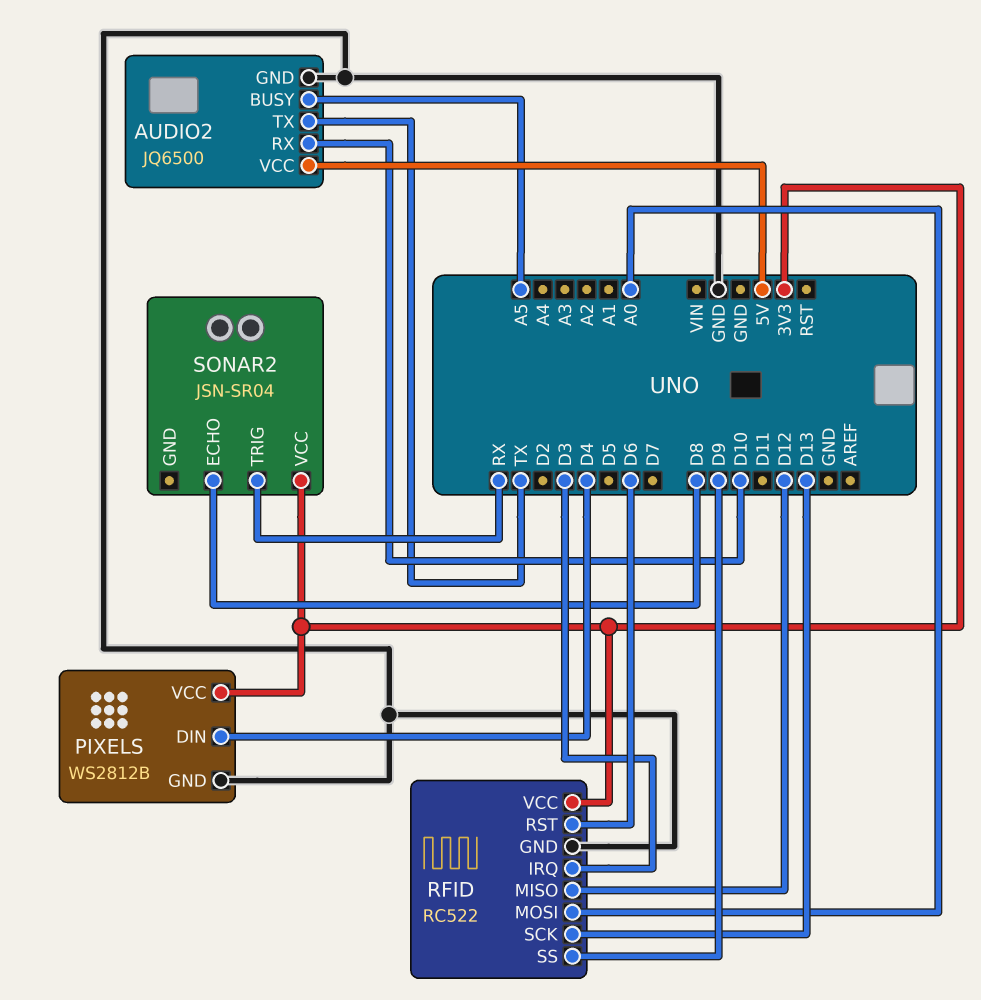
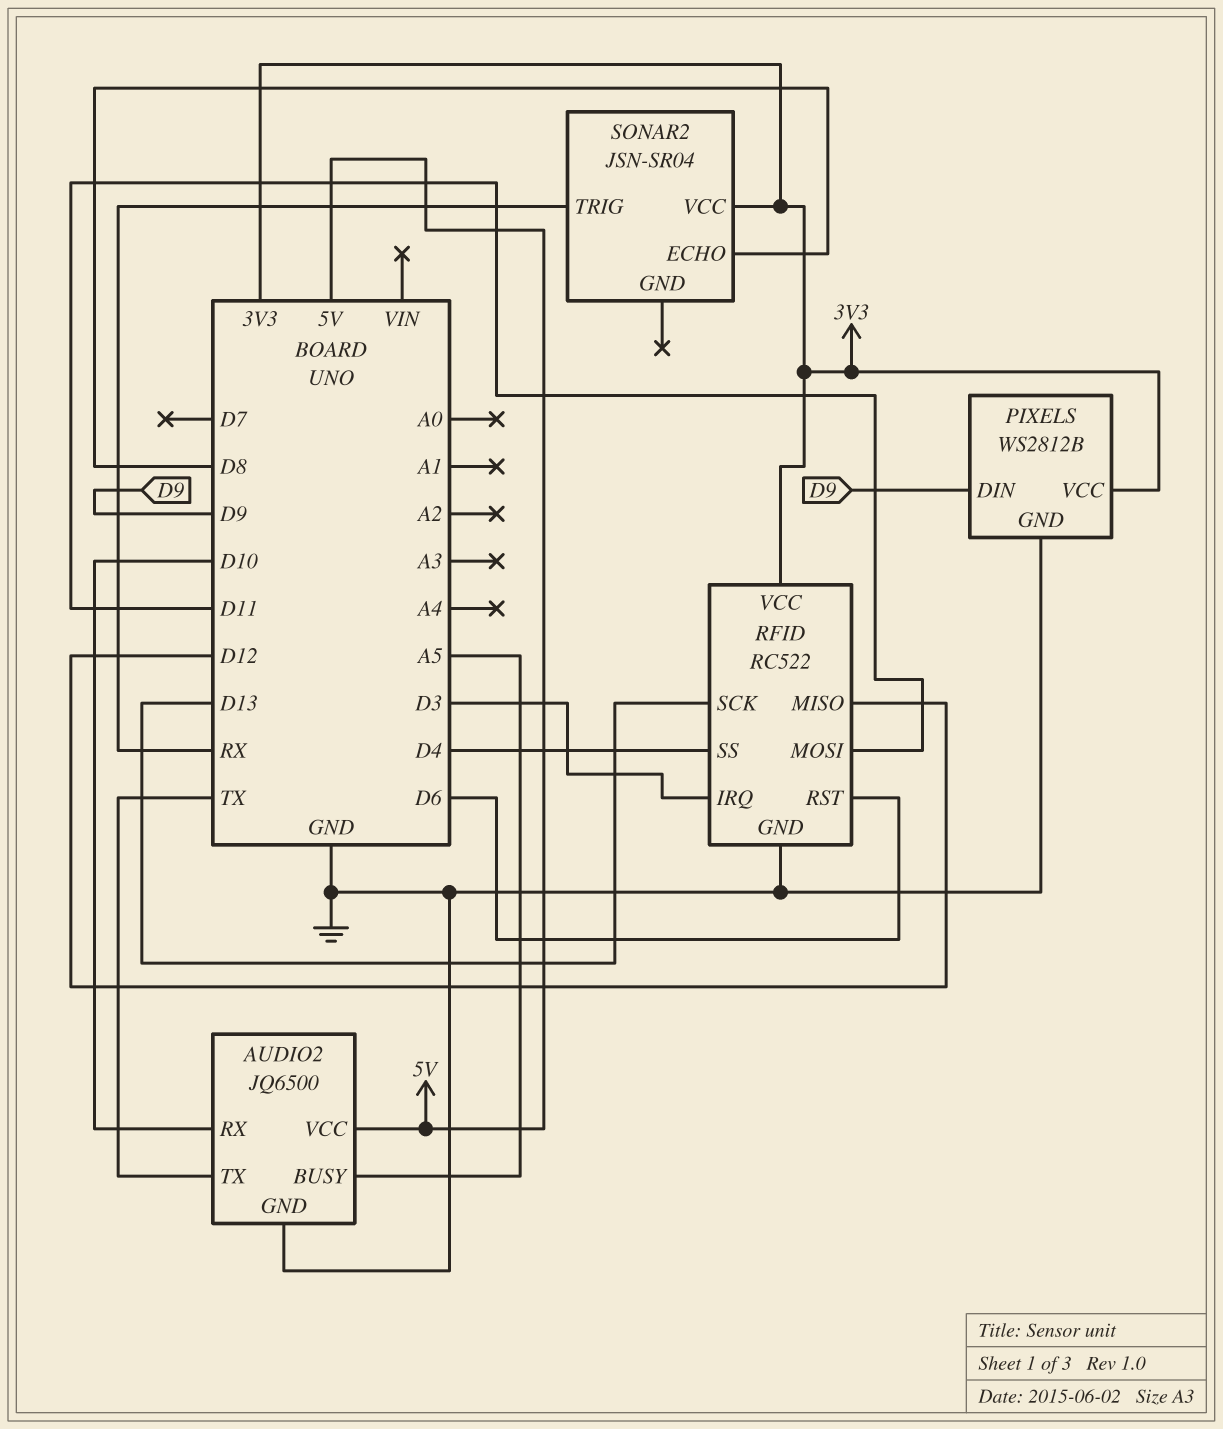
PIXELS pin DIN: D4 -> D9
RFID pin MOSI: A0 -> D11
RFID pin SS: D9 -> D4

